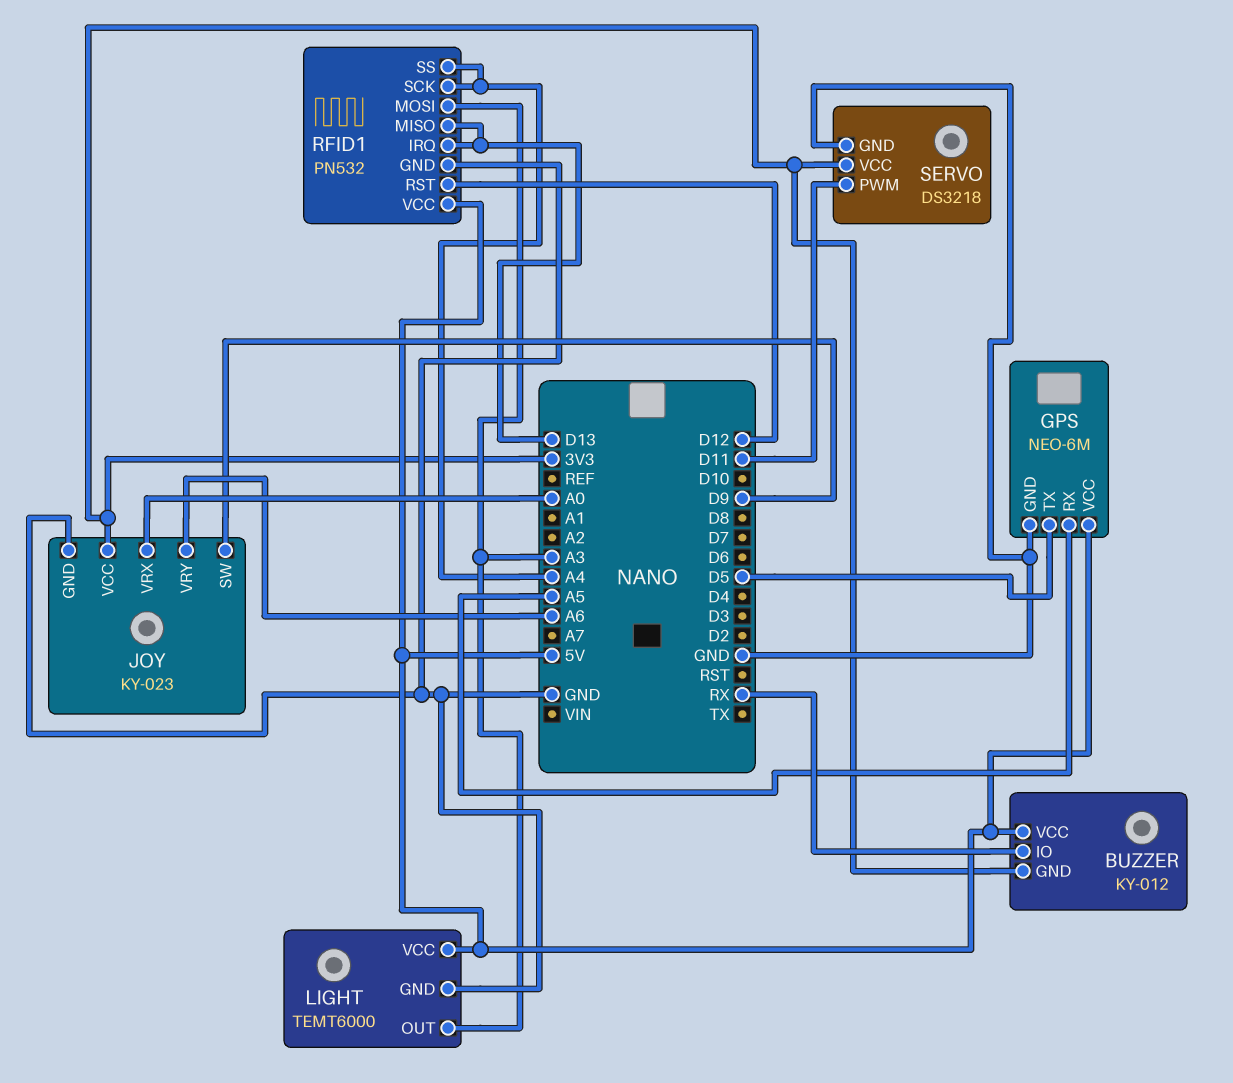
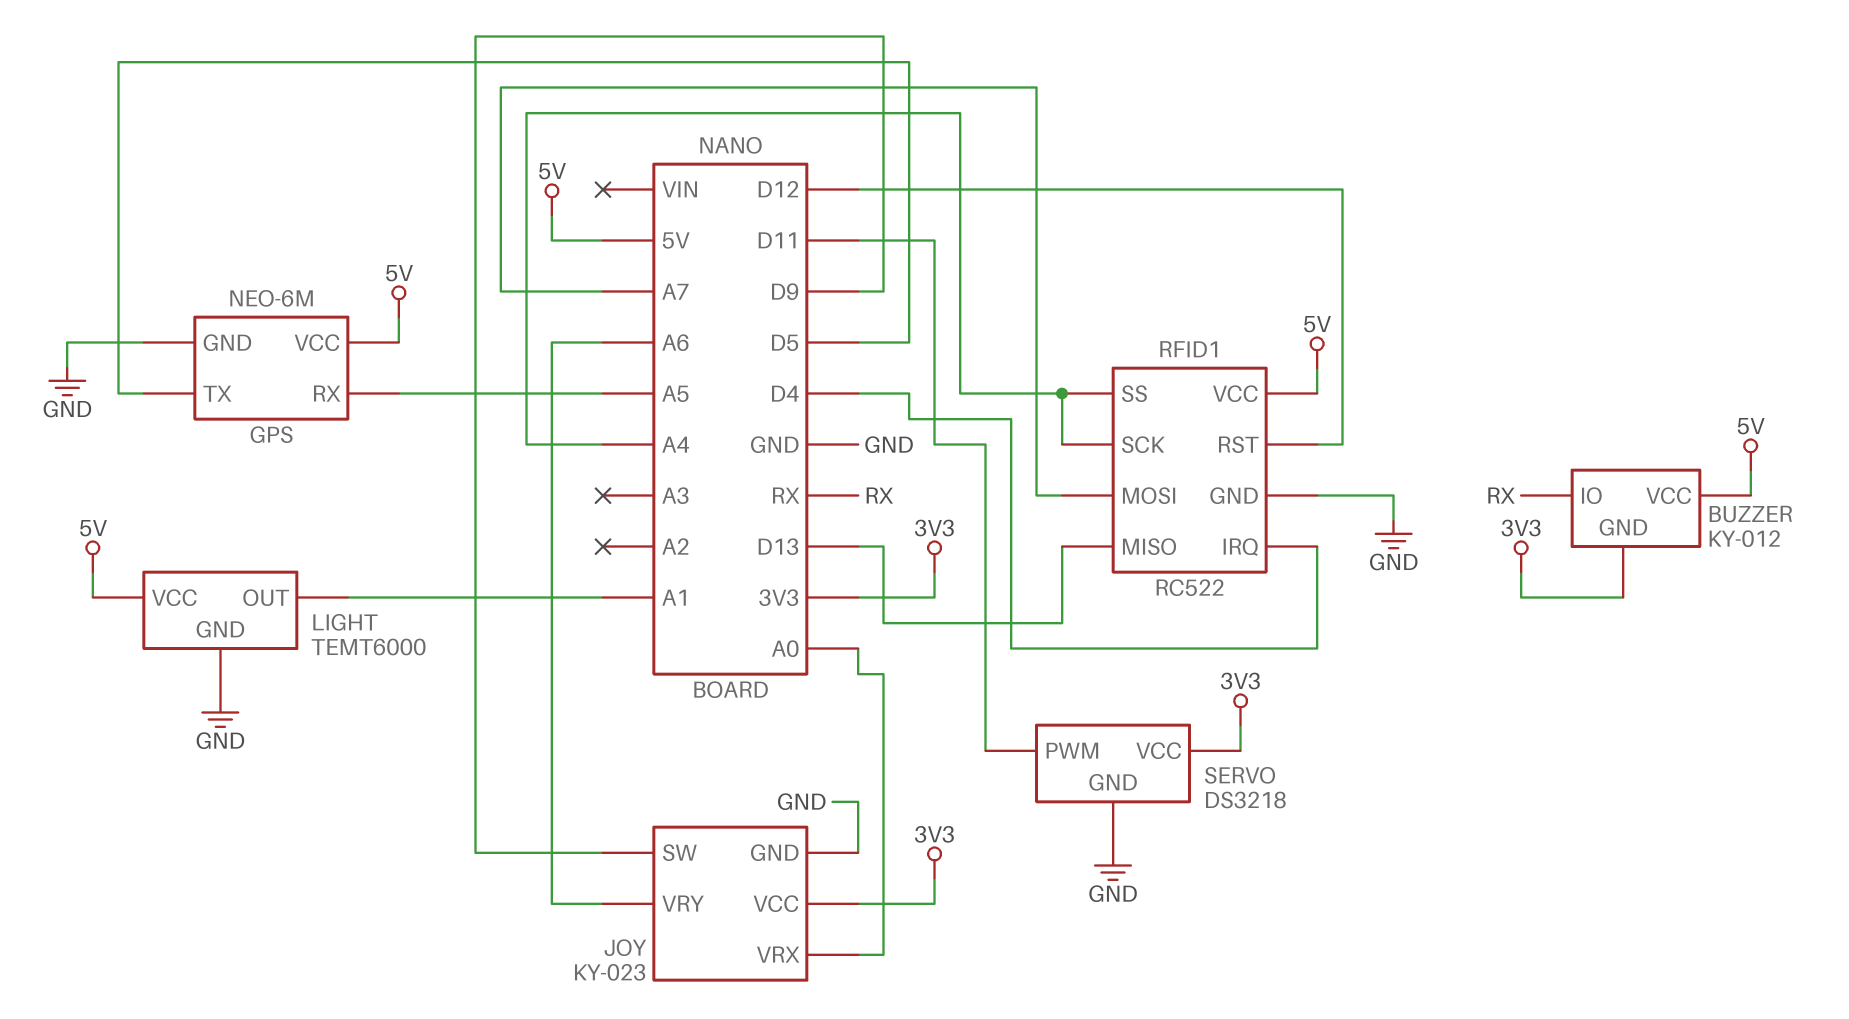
LIGHT pin OUT: A3 -> A1
RFID1: PN532 -> RC522
RFID1 pin IRQ: D13 -> D4
RFID1 pin MOSI: A3 -> A7

